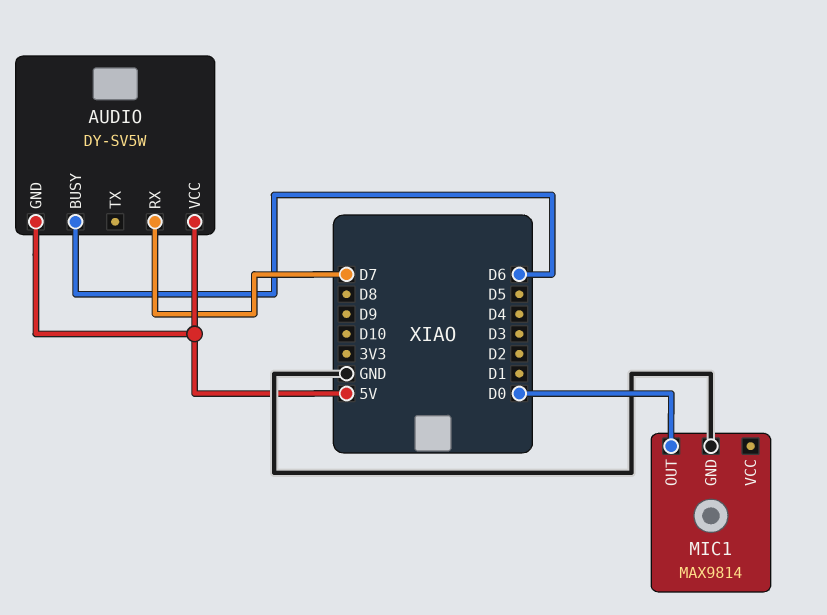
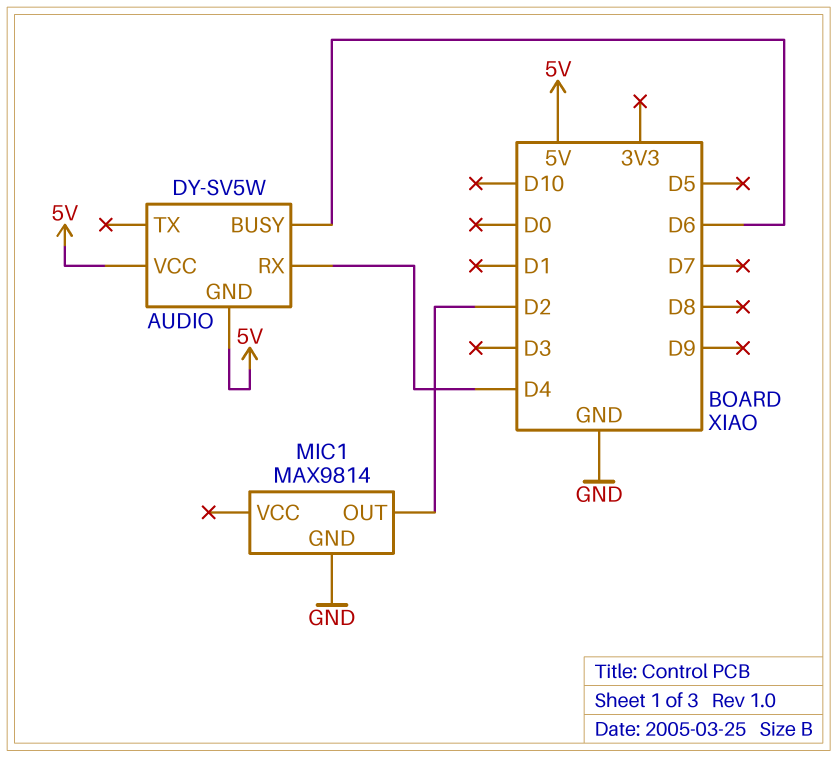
AUDIO pin RX: D7 -> D4
MIC1 pin OUT: D0 -> D2

